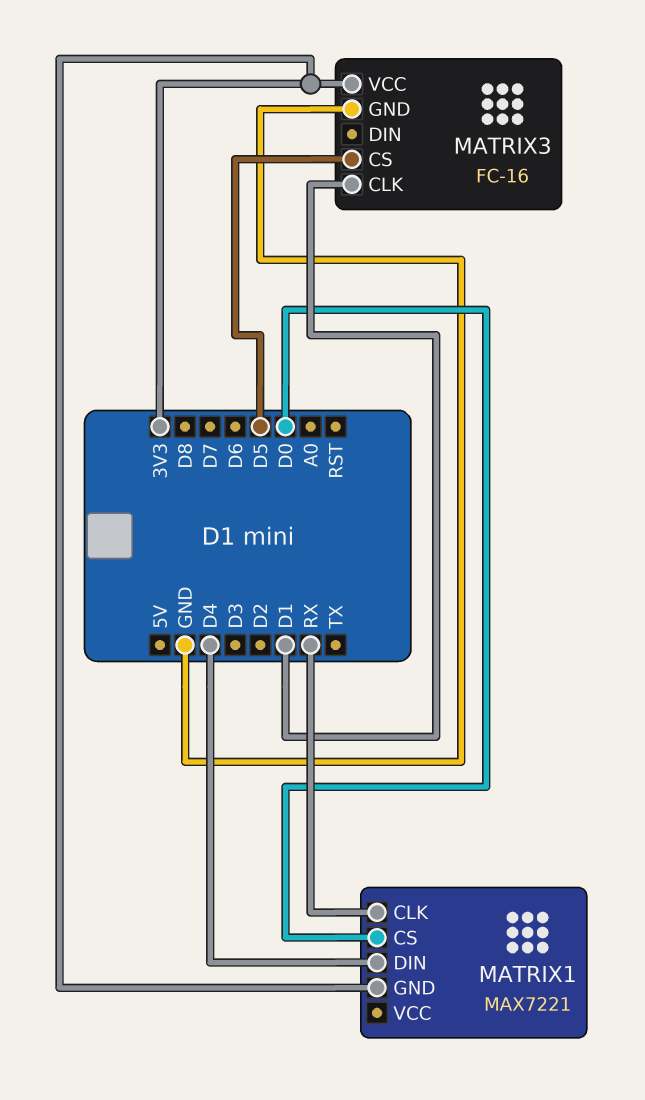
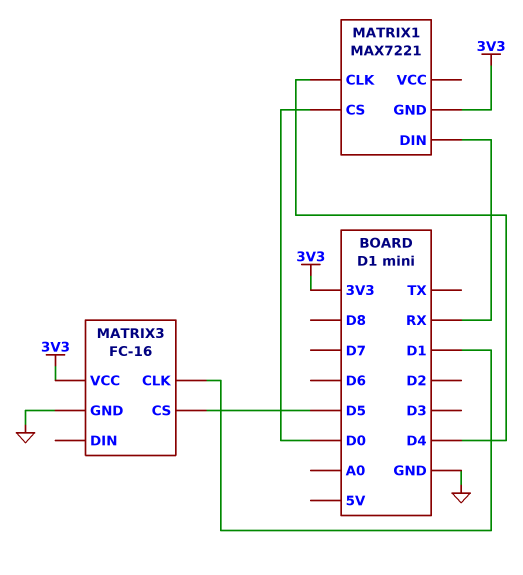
MATRIX1 pin CLK: RX -> D4
MATRIX1 pin DIN: D4 -> RX

